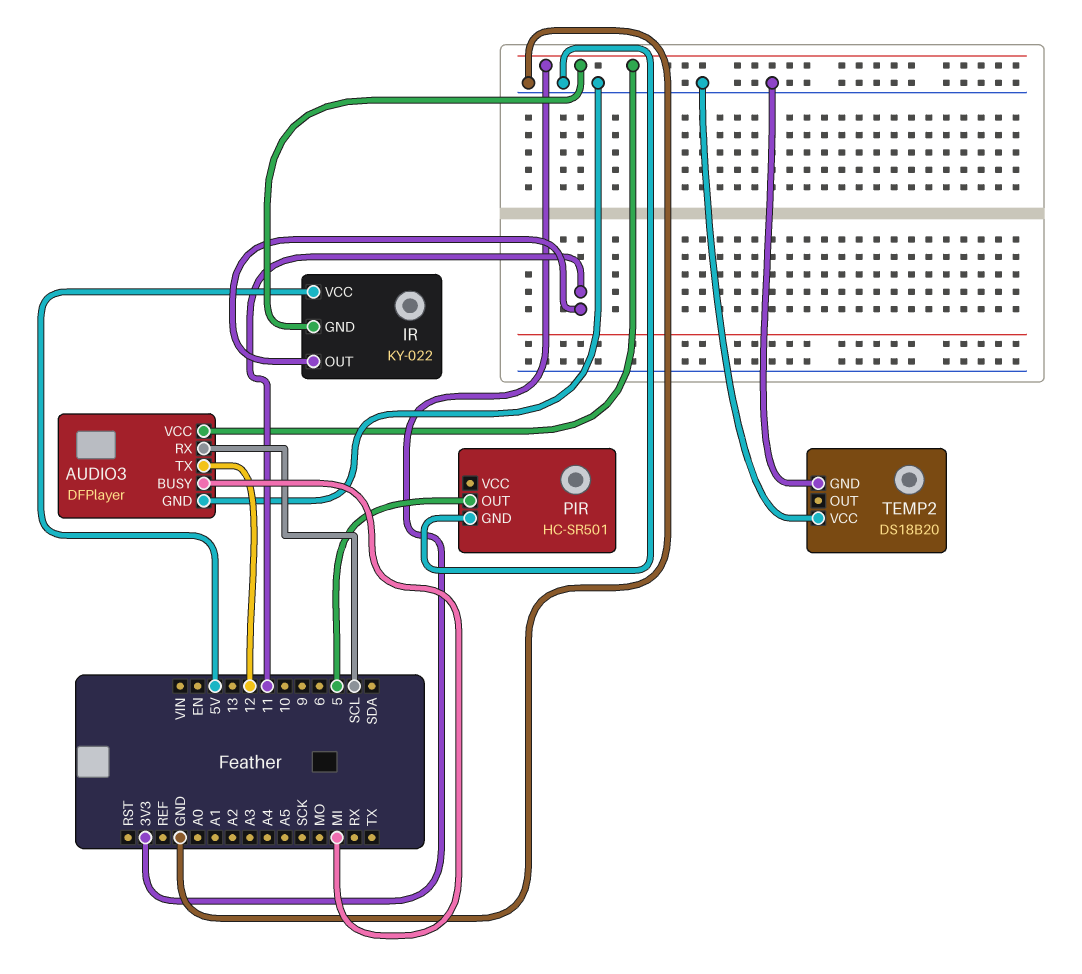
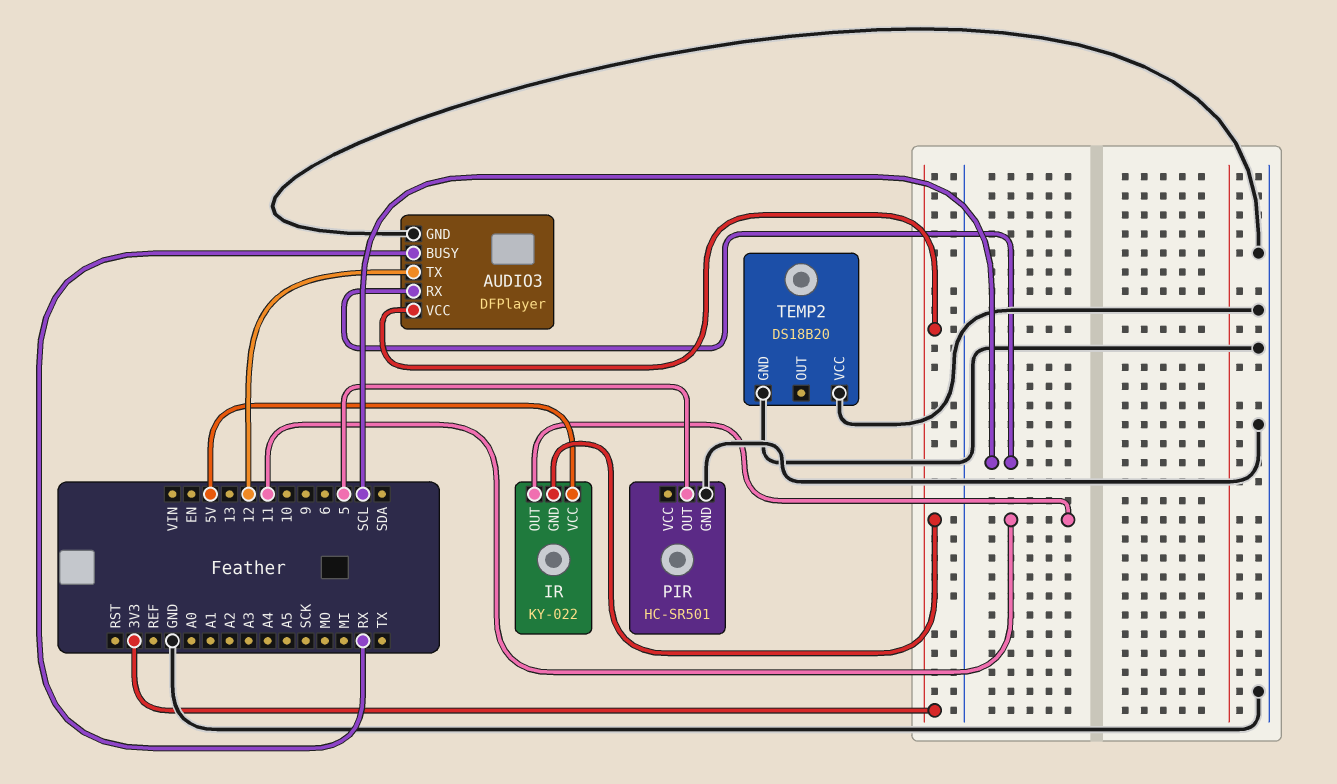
AUDIO3 pin BUSY: MI -> RX

